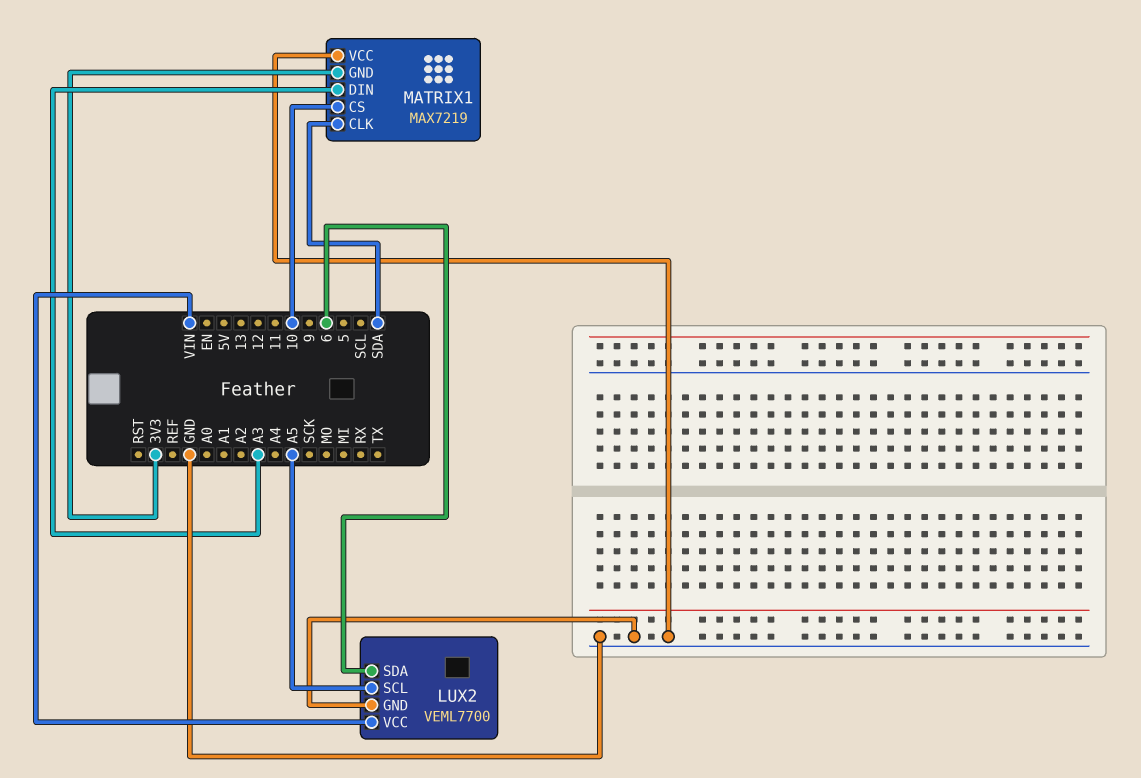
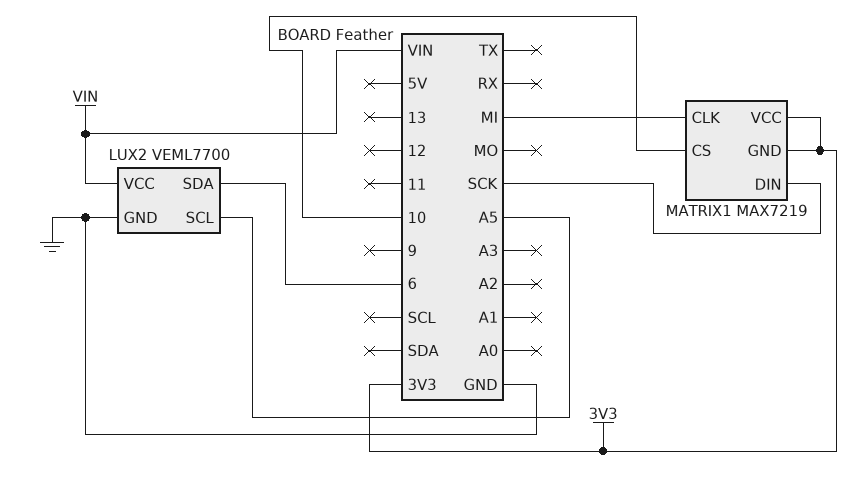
MATRIX1 pin CLK: SDA -> MI
MATRIX1 pin DIN: A3 -> SCK
MATRIX1 pin VCC: GND -> 3V3

